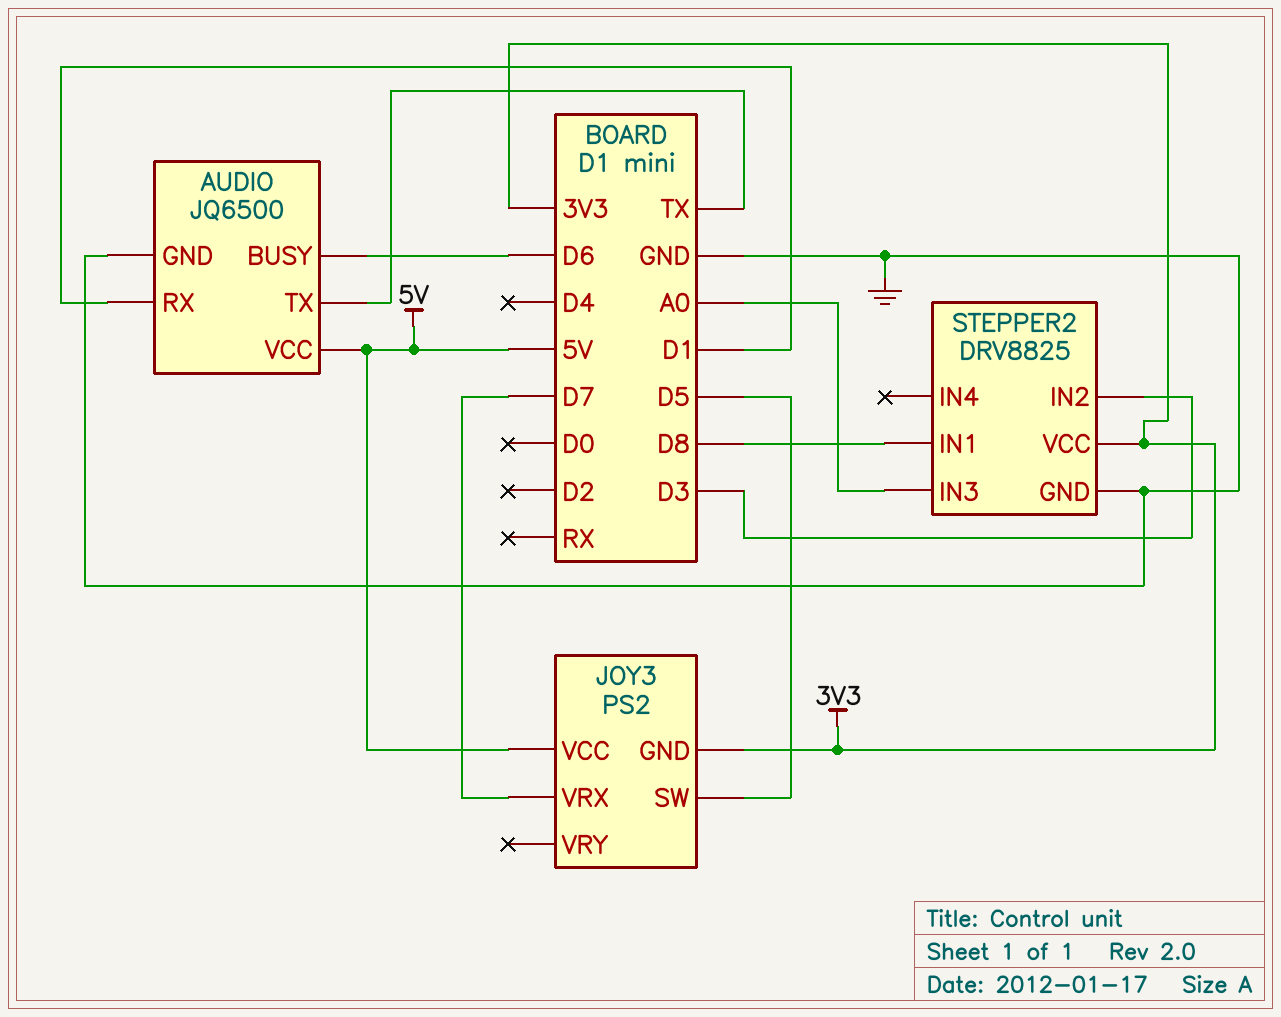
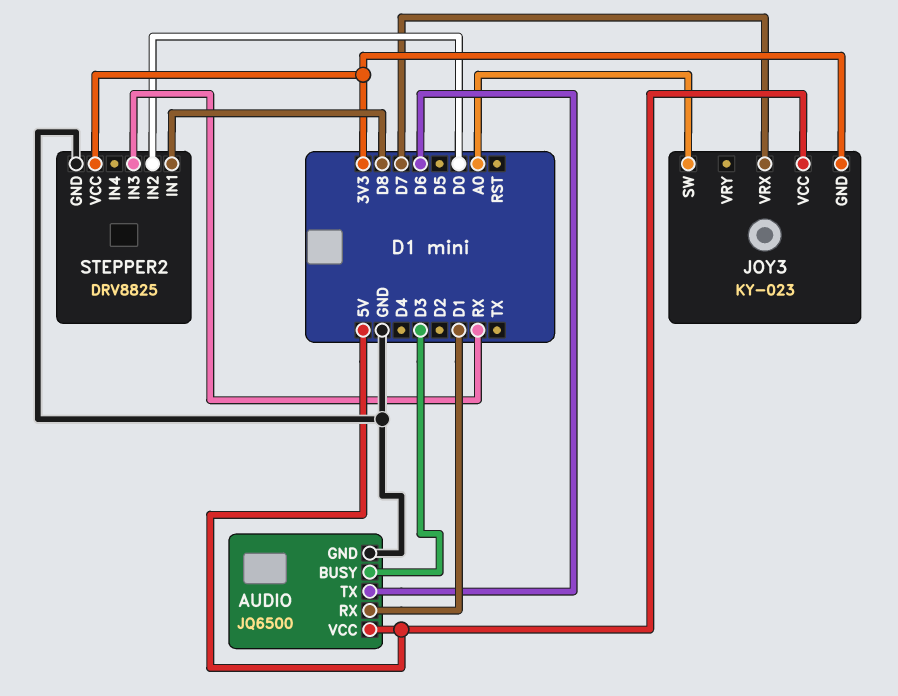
AUDIO pin BUSY: D6 -> D3
AUDIO pin TX: TX -> D6
JOY3: PS2 -> KY-023
JOY3 pin SW: D5 -> A0
STEPPER2 pin IN2: D3 -> D0
STEPPER2 pin IN3: A0 -> RX

